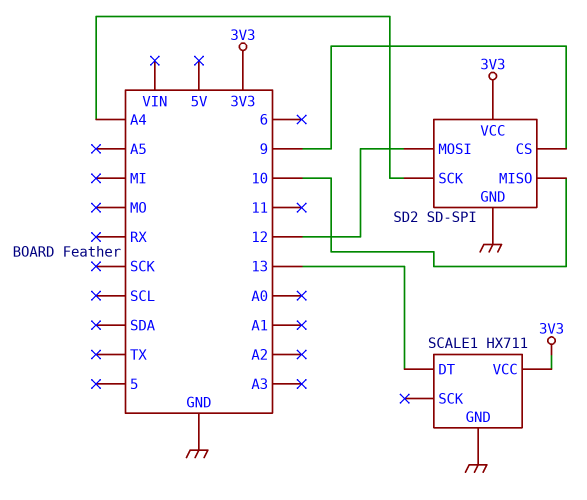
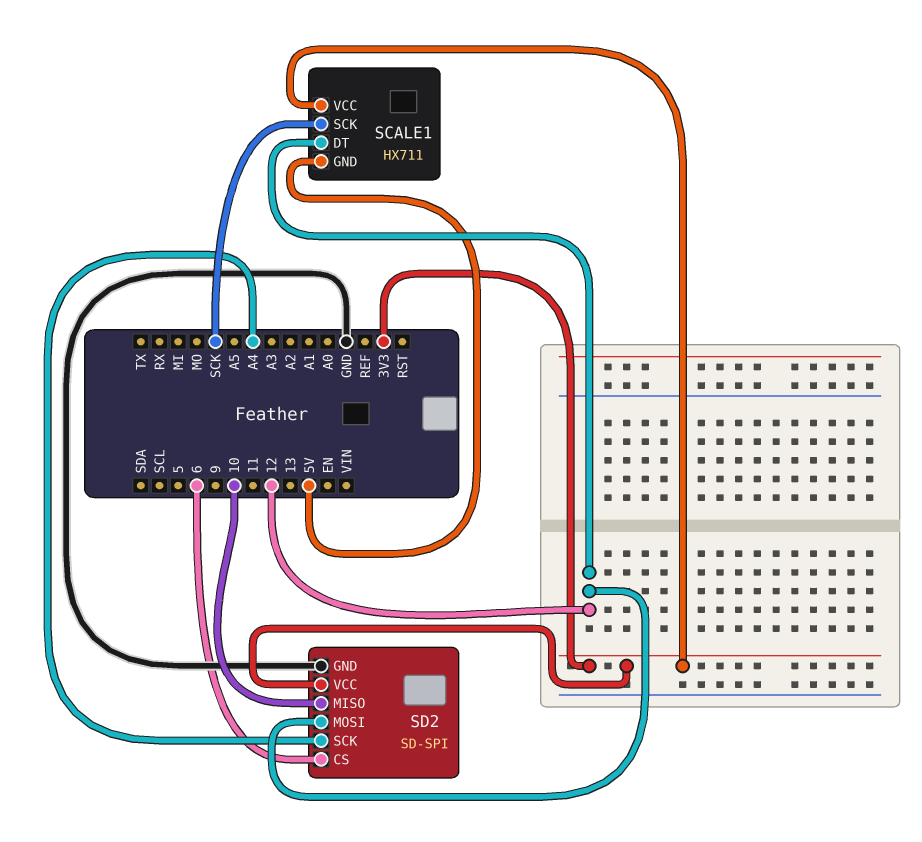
SCALE1 pin DT: 13 -> 12
SCALE1 pin GND: GND -> 5V
SCALE1 pin SCK: none -> SCK
SD2 pin CS: 9 -> 6

